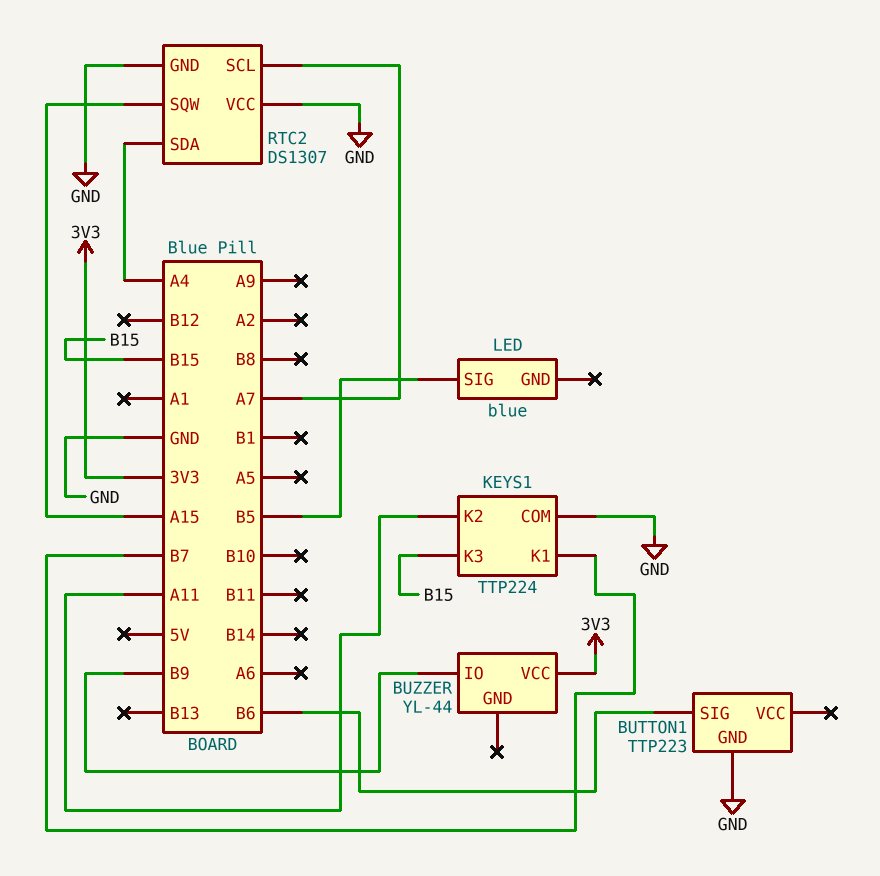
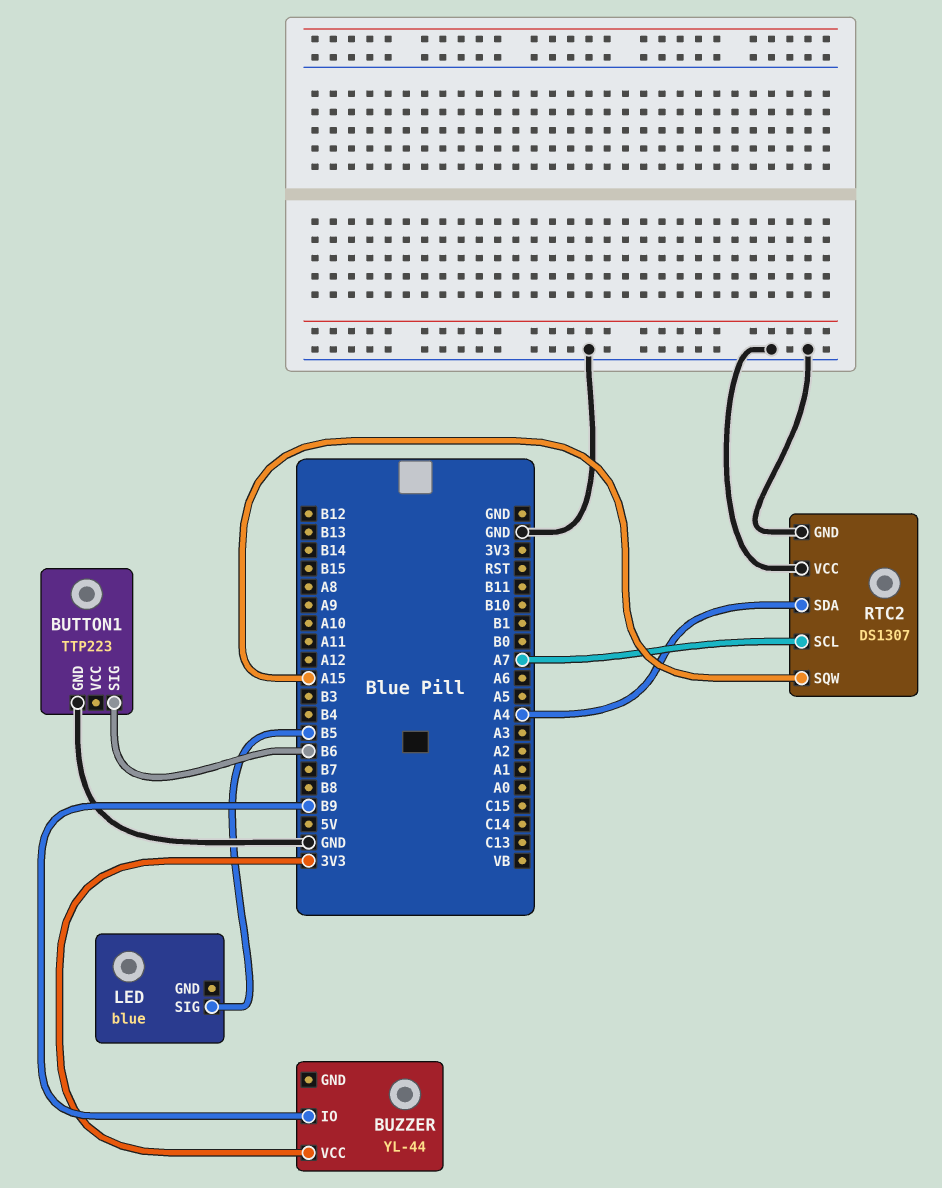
KEYS1: TTP224 -> none
KEYS1 pin COM: GND -> none
KEYS1 pin K1: B7 -> none
KEYS1 pin K2: A11 -> none
KEYS1 pin K3: B15 -> none

